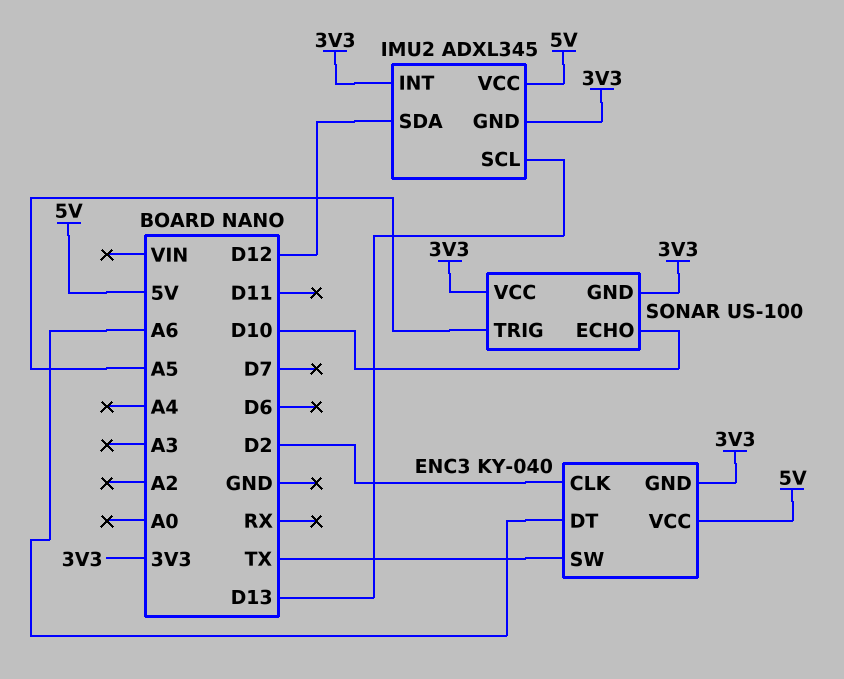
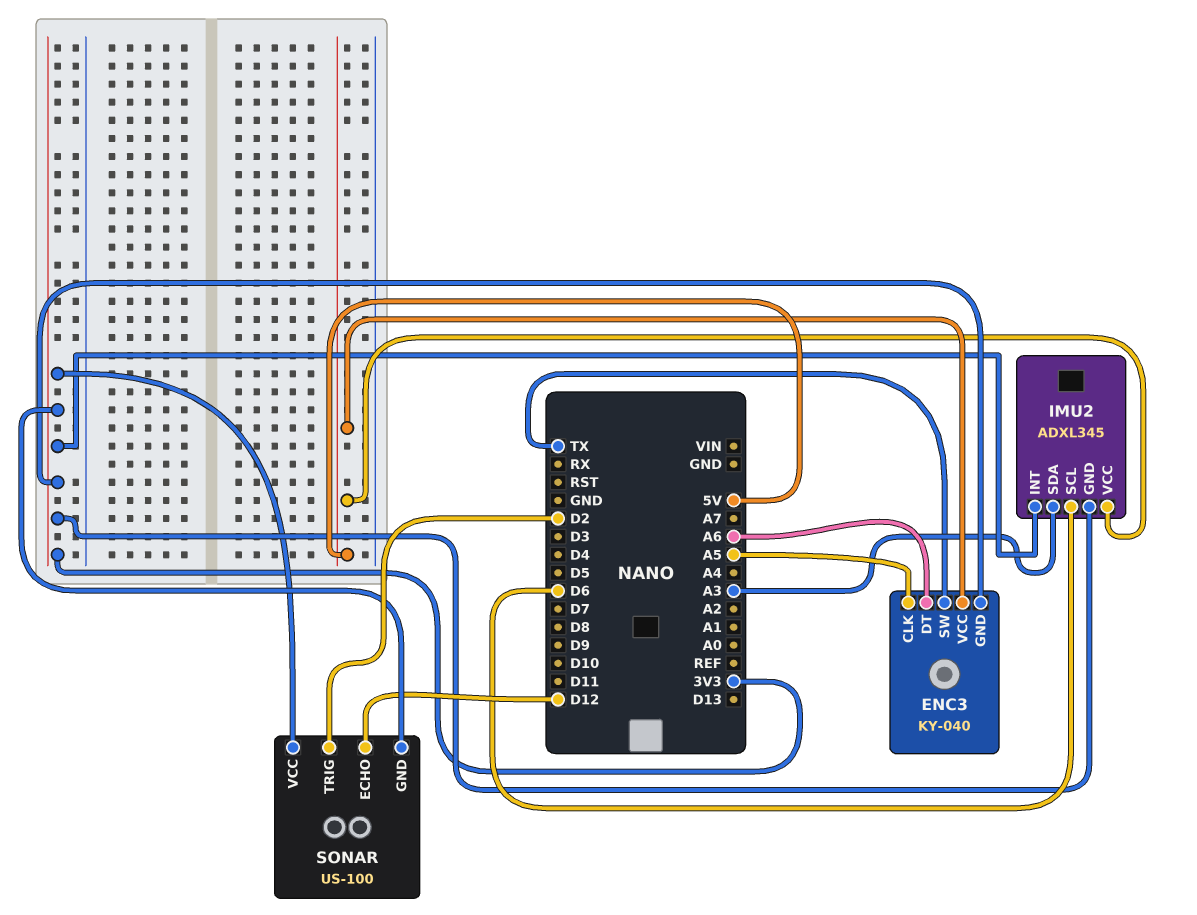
ENC3 pin CLK: D2 -> A5
IMU2 pin SCL: D13 -> D6
IMU2 pin SDA: D12 -> A3
SONAR pin ECHO: D10 -> D12
SONAR pin TRIG: A5 -> D2

